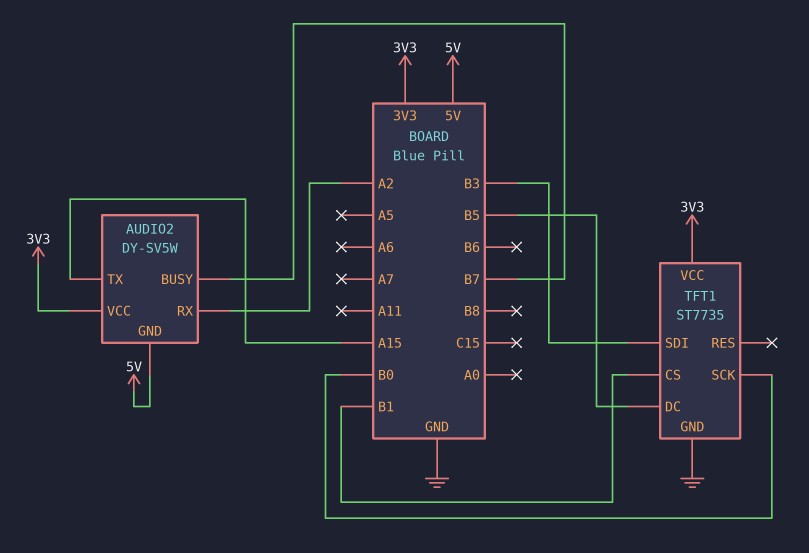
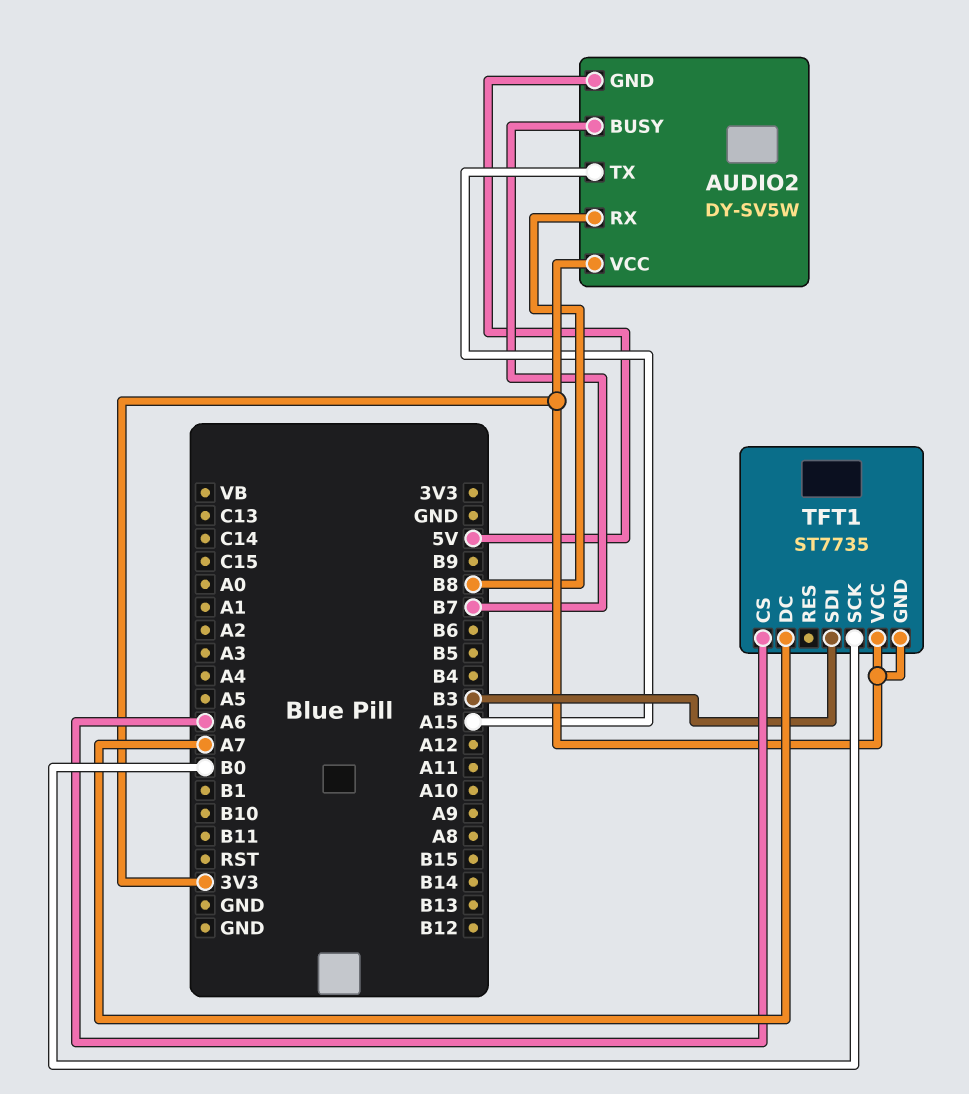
AUDIO2 pin RX: A2 -> B8
TFT1 pin CS: B1 -> A6
TFT1 pin DC: B5 -> A7
TFT1 pin GND: GND -> 3V3

